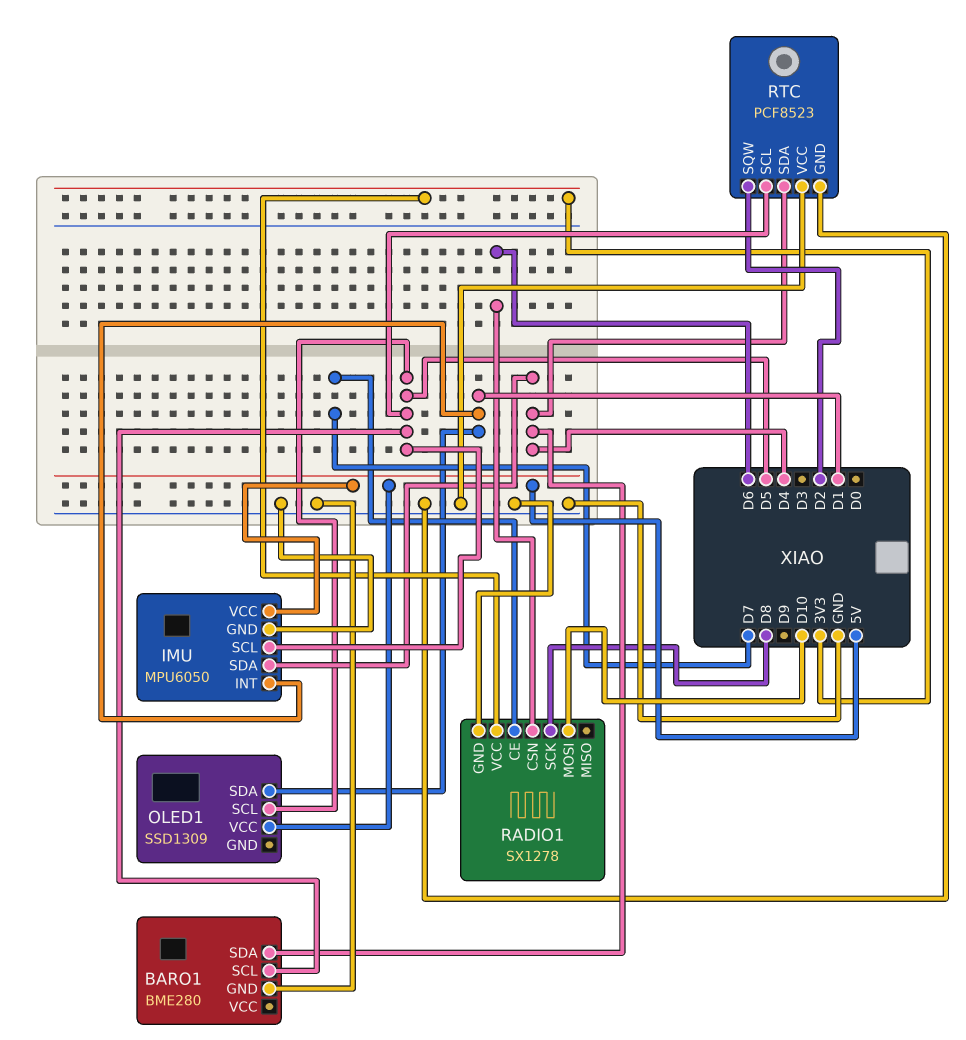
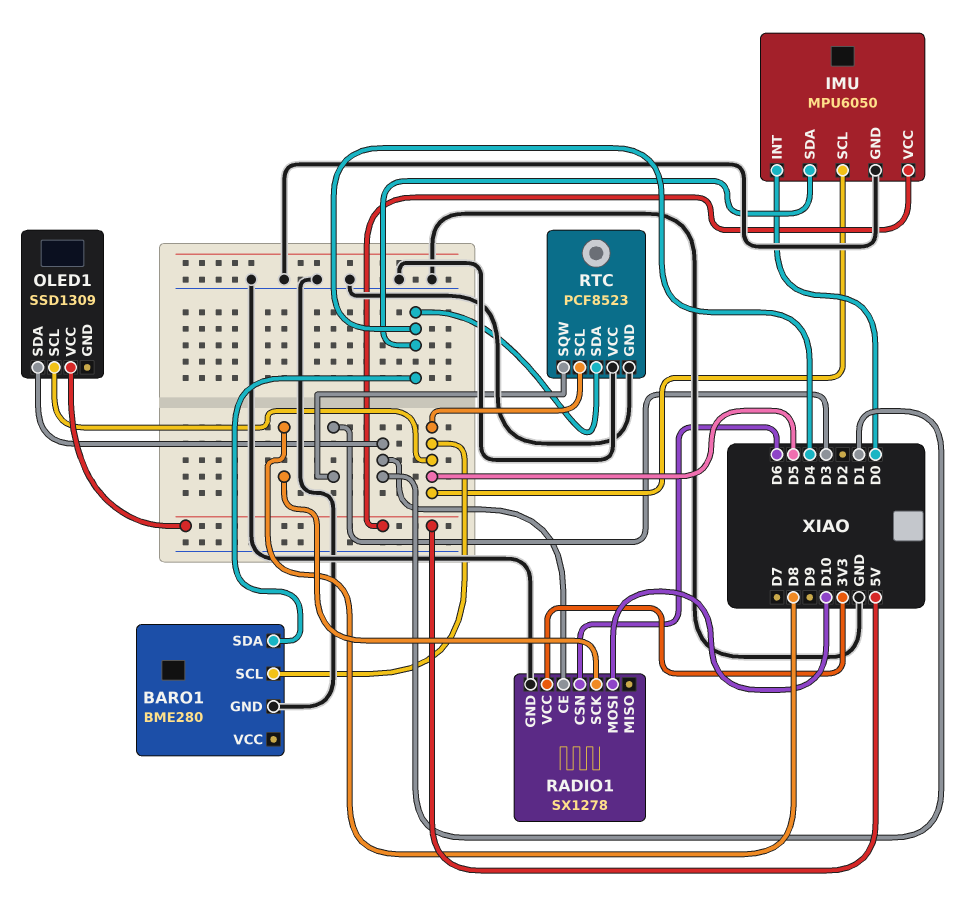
IMU pin INT: D1 -> D0
RADIO1 pin CE: D7 -> D1
RTC pin SQW: D2 -> D3

